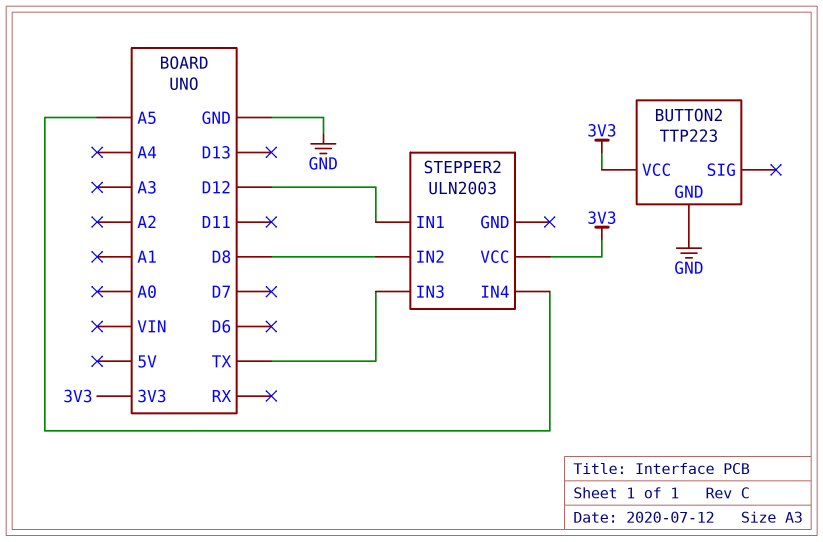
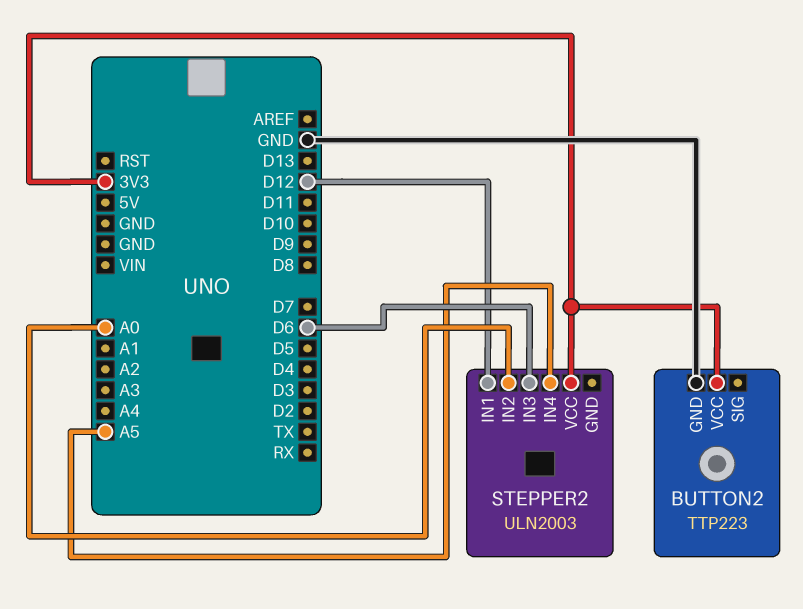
STEPPER2 pin IN2: D8 -> A0
STEPPER2 pin IN3: TX -> D6

